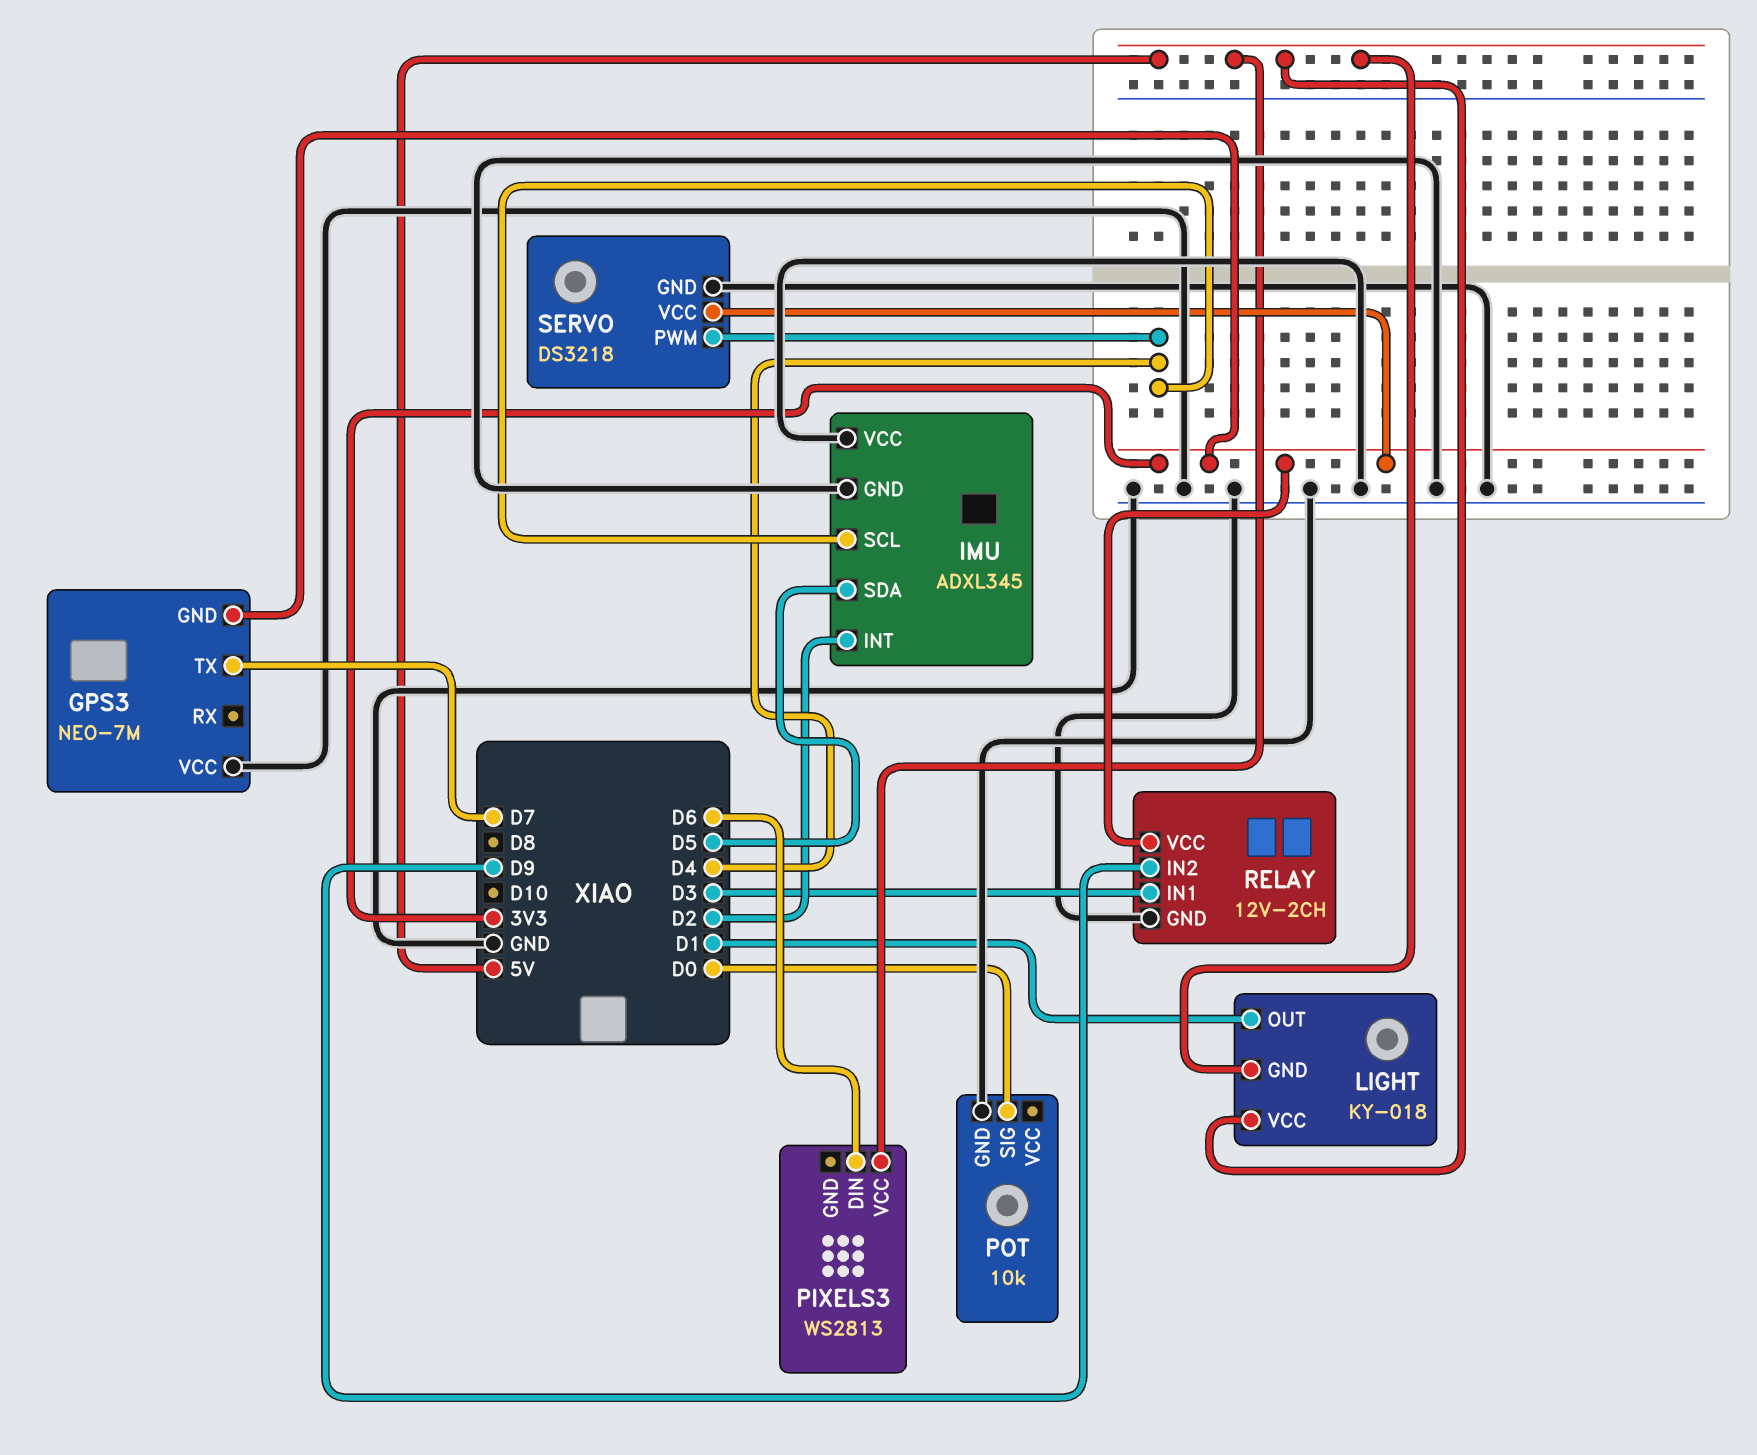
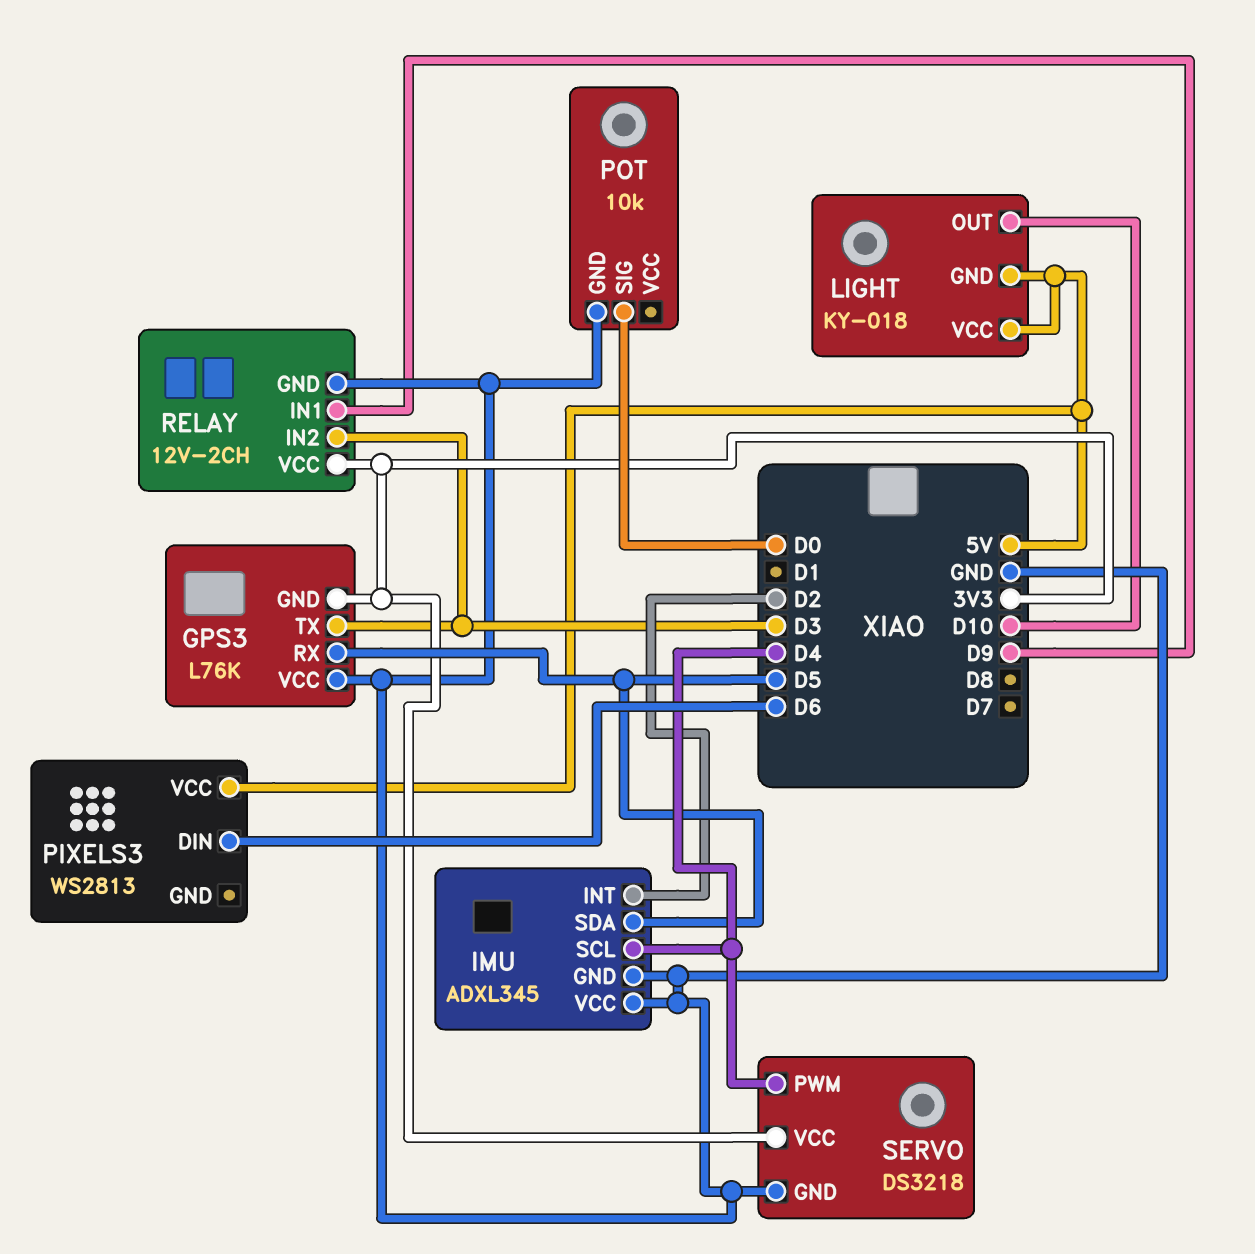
GPS3: NEO-7M -> L76K
GPS3 pin RX: none -> D5
GPS3 pin TX: D7 -> D3
LIGHT pin OUT: D1 -> D10
RELAY pin IN1: D3 -> D9
RELAY pin IN2: D9 -> D3

